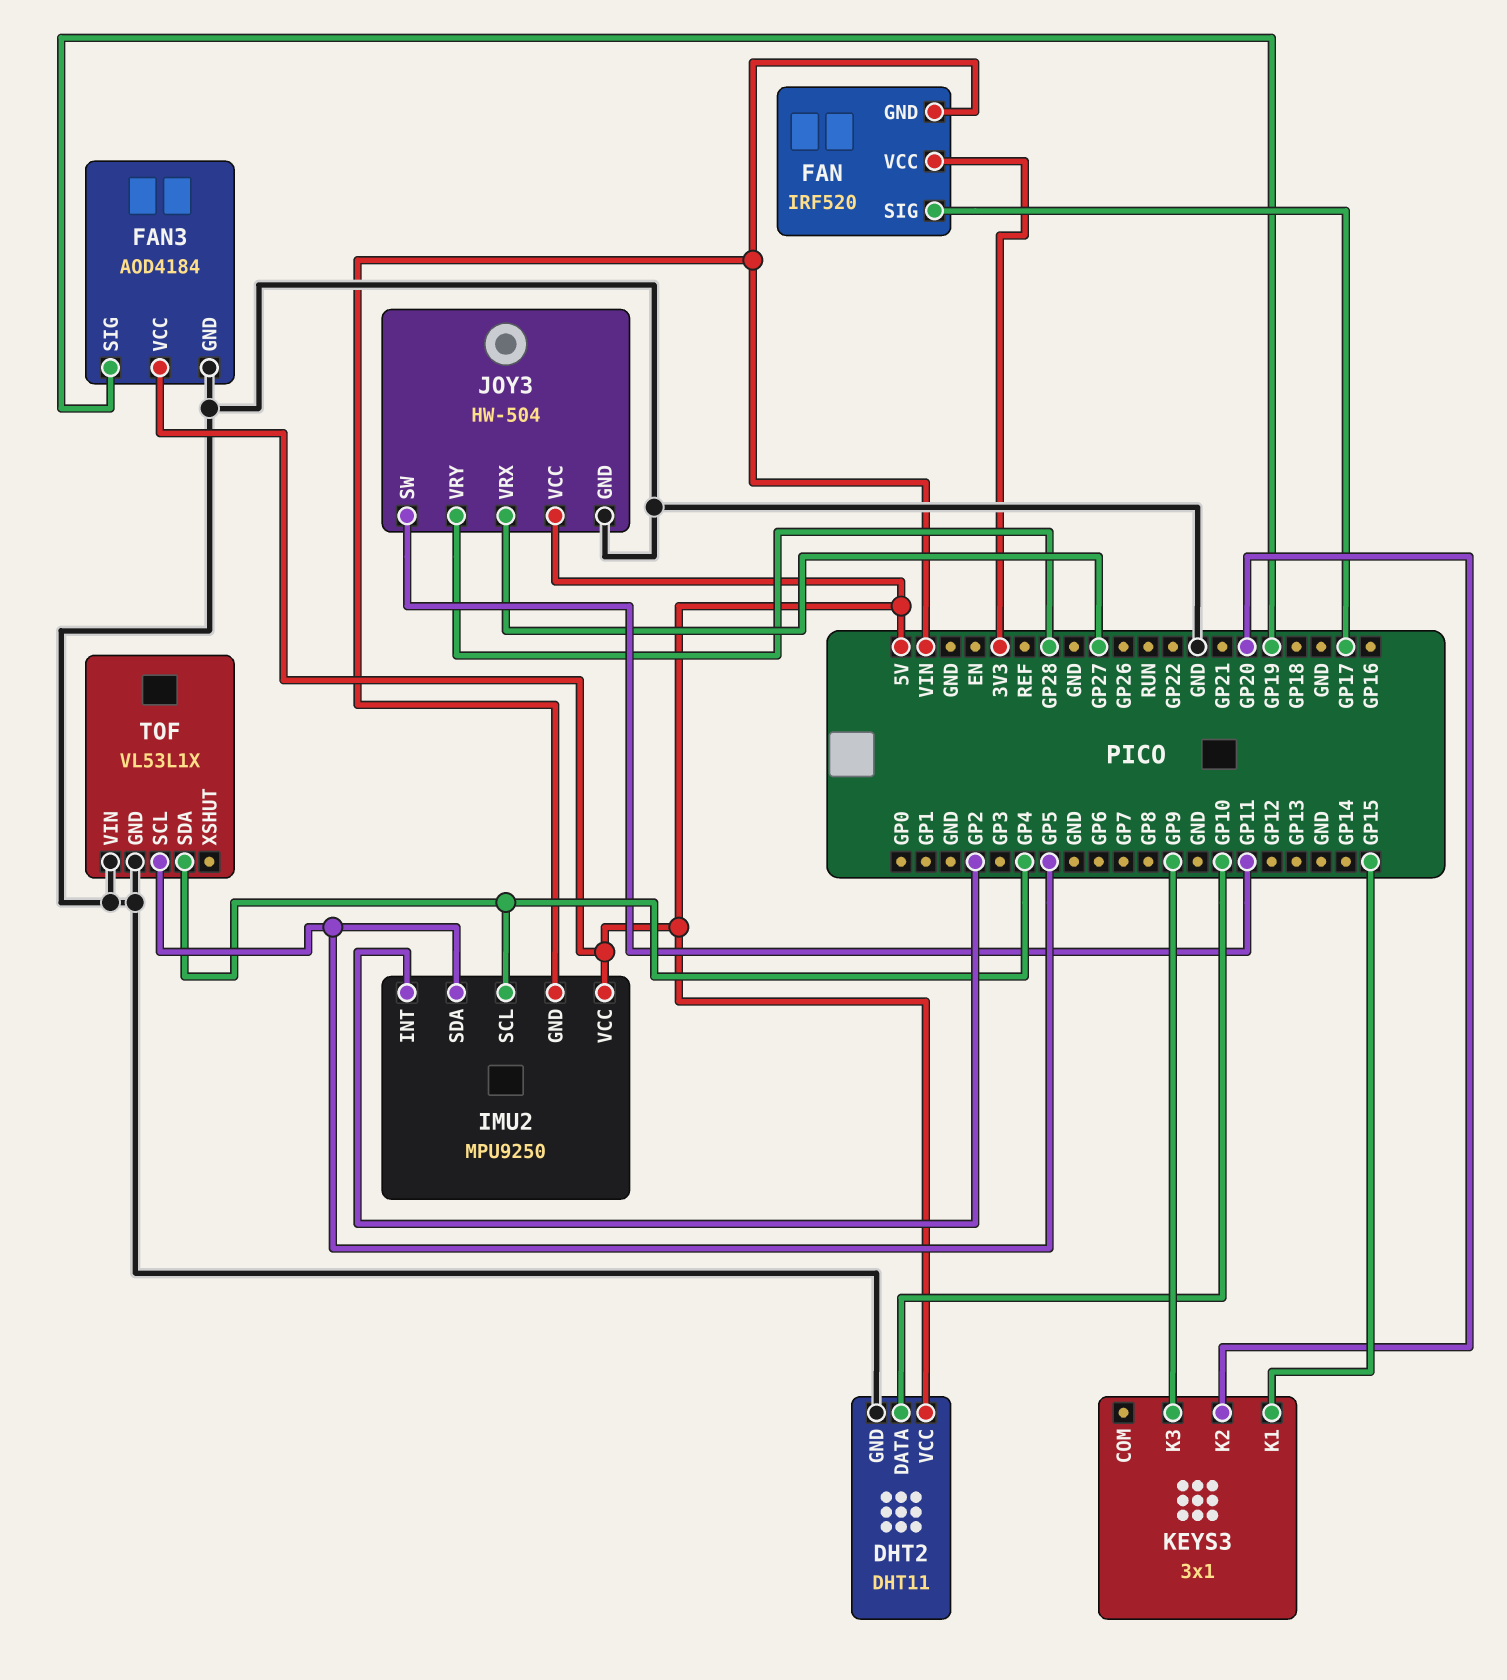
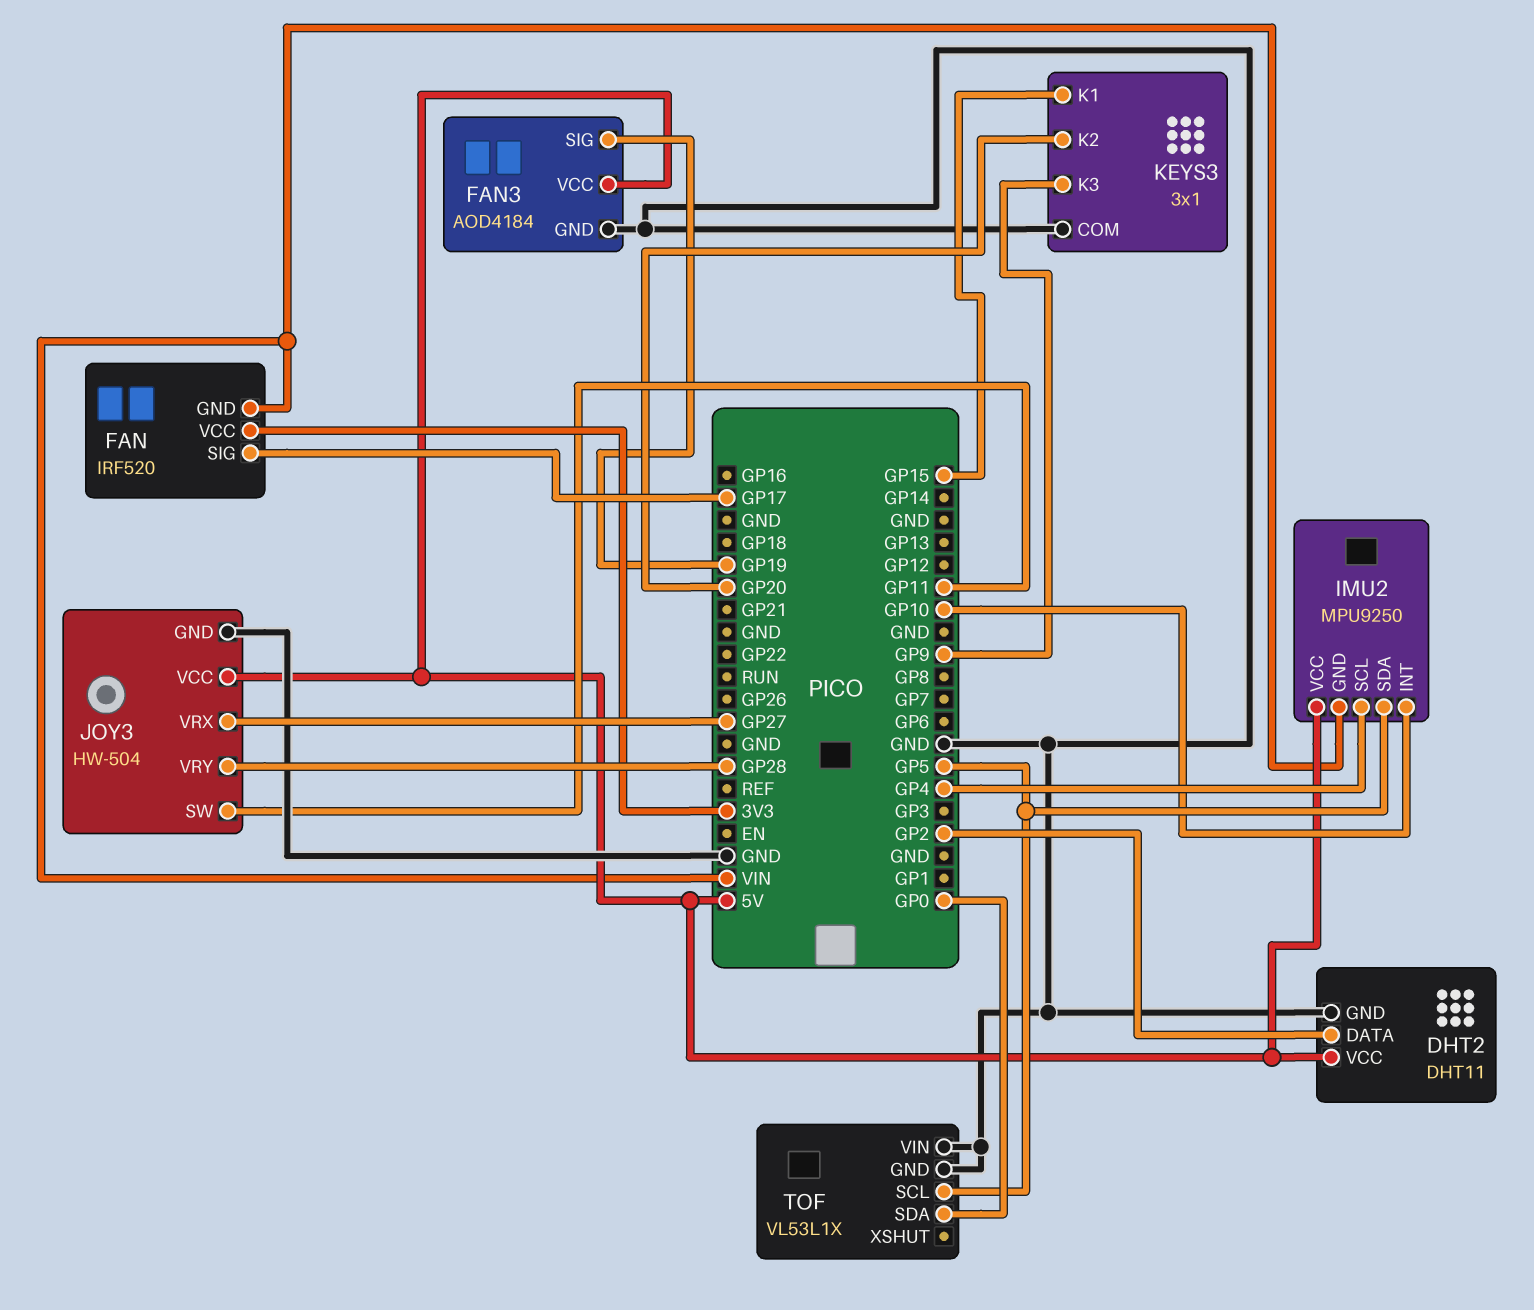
DHT2 pin DATA: GP10 -> GP2
IMU2 pin INT: GP2 -> GP10
KEYS3 pin COM: none -> GND
TOF pin SDA: GP4 -> GP0

